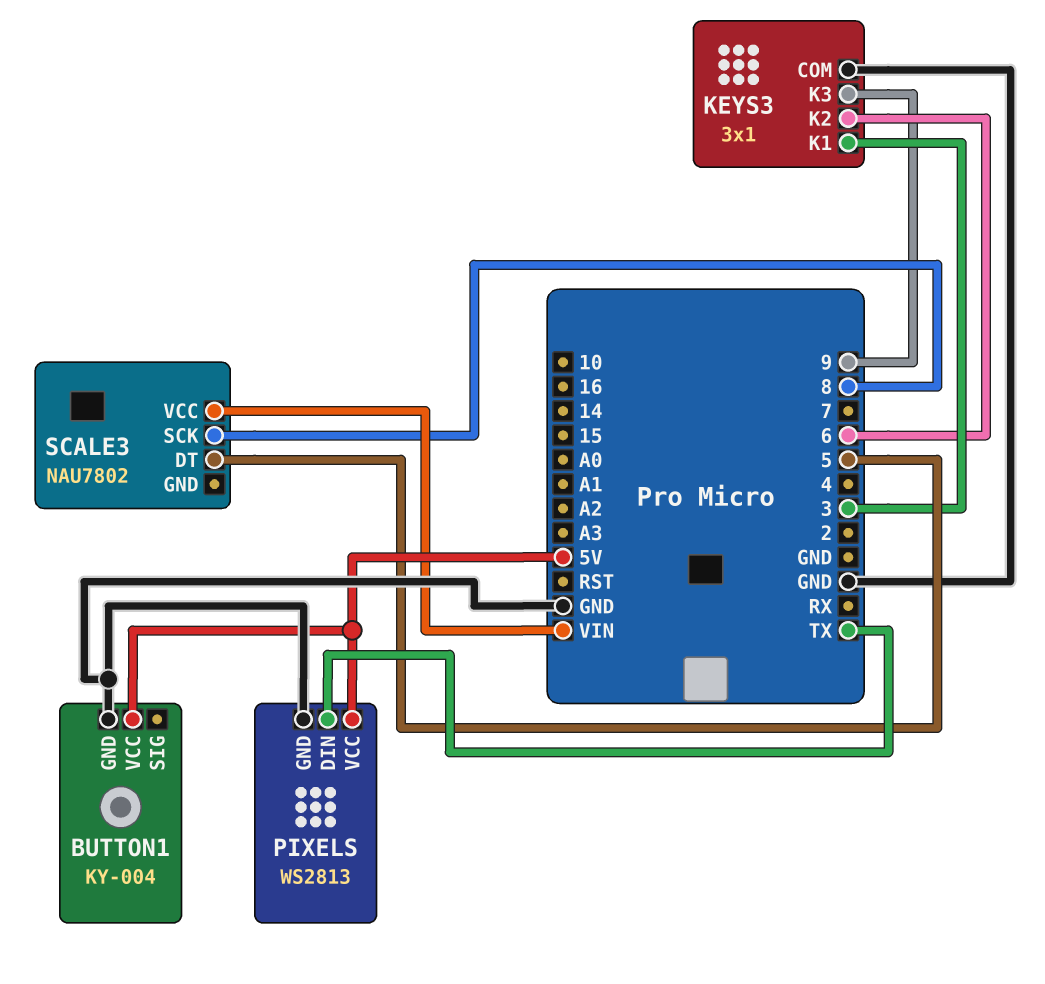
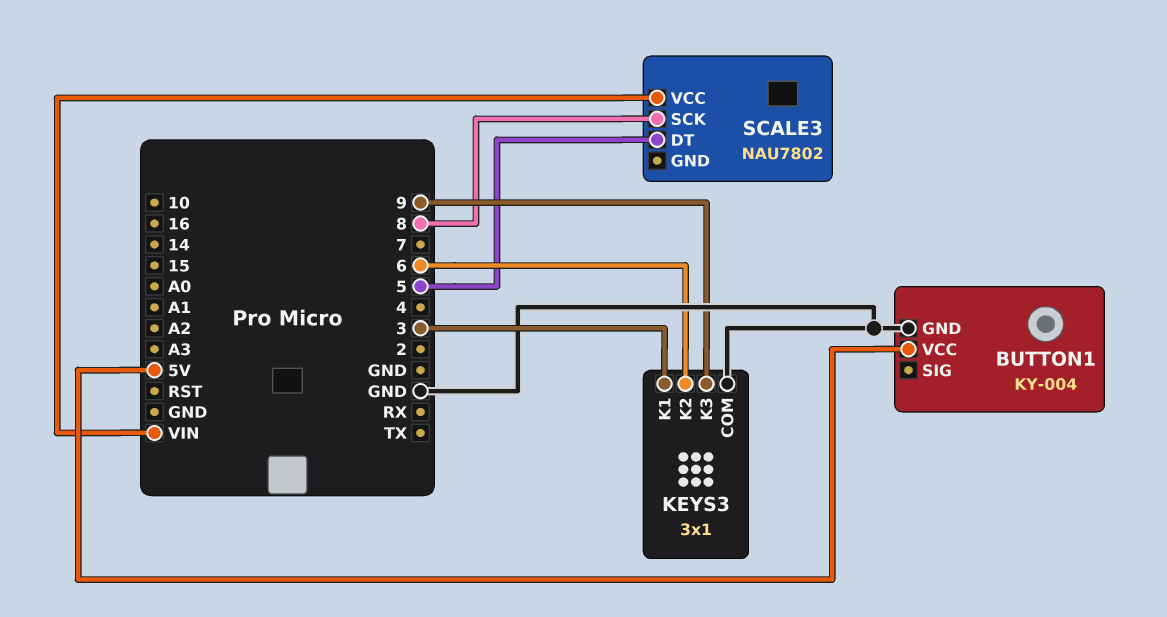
PIXELS: WS2813 -> none
PIXELS pin DIN: TX -> none
PIXELS pin GND: GND -> none
PIXELS pin VCC: 5V -> none

